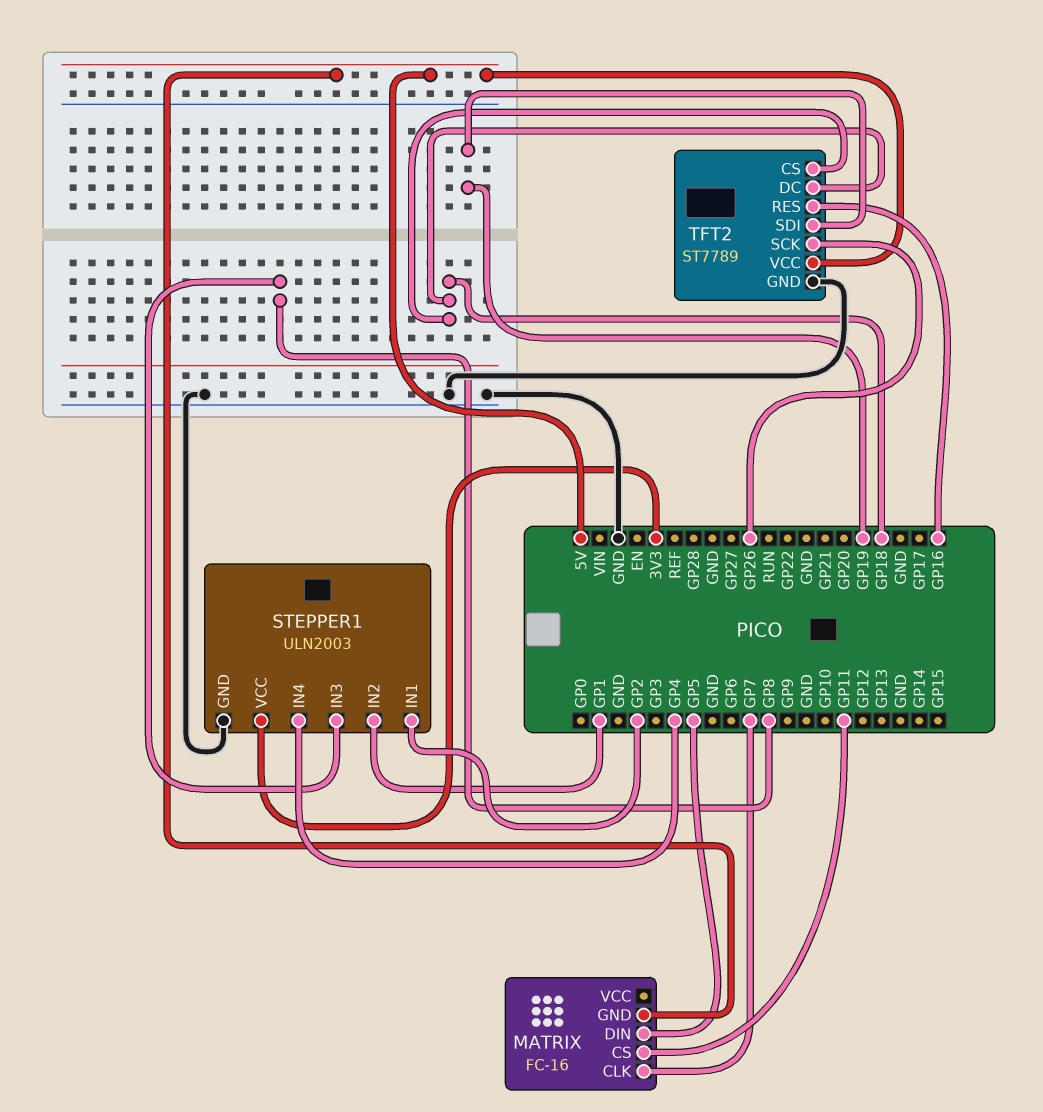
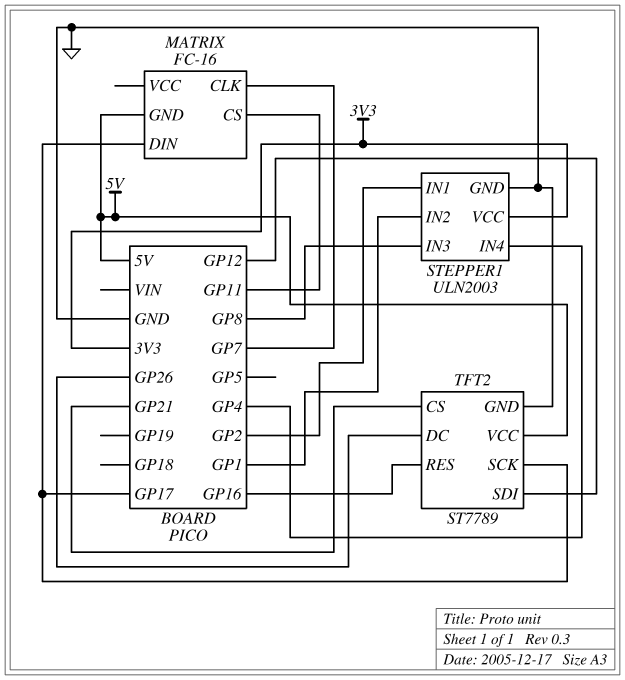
MATRIX pin DIN: GP5 -> GP17
TFT2 pin CS: GP18 -> GP21
TFT2 pin DC: GP18 -> GP26
TFT2 pin SCK: GP26 -> GP17
TFT2 pin SDI: GP19 -> GP12

